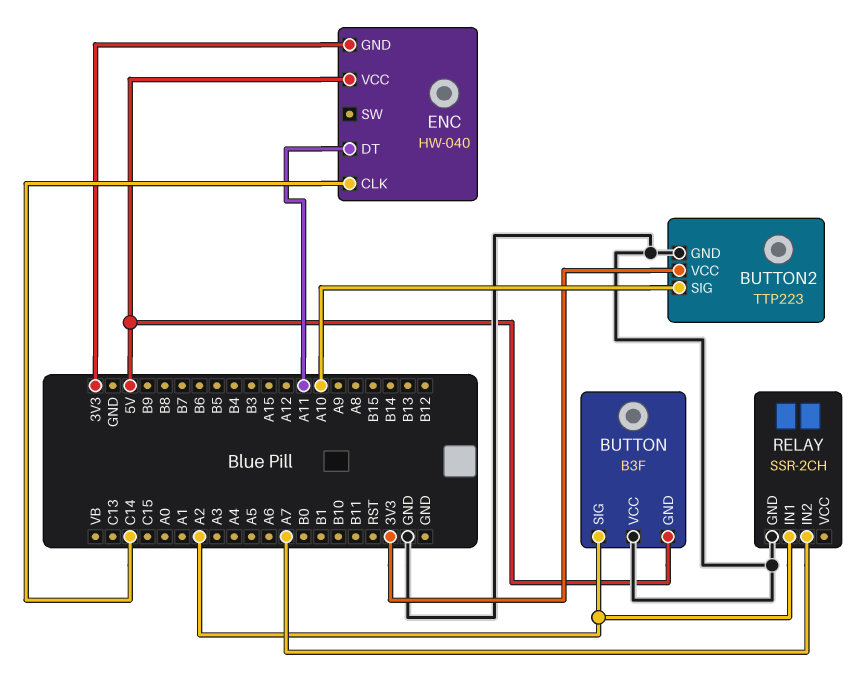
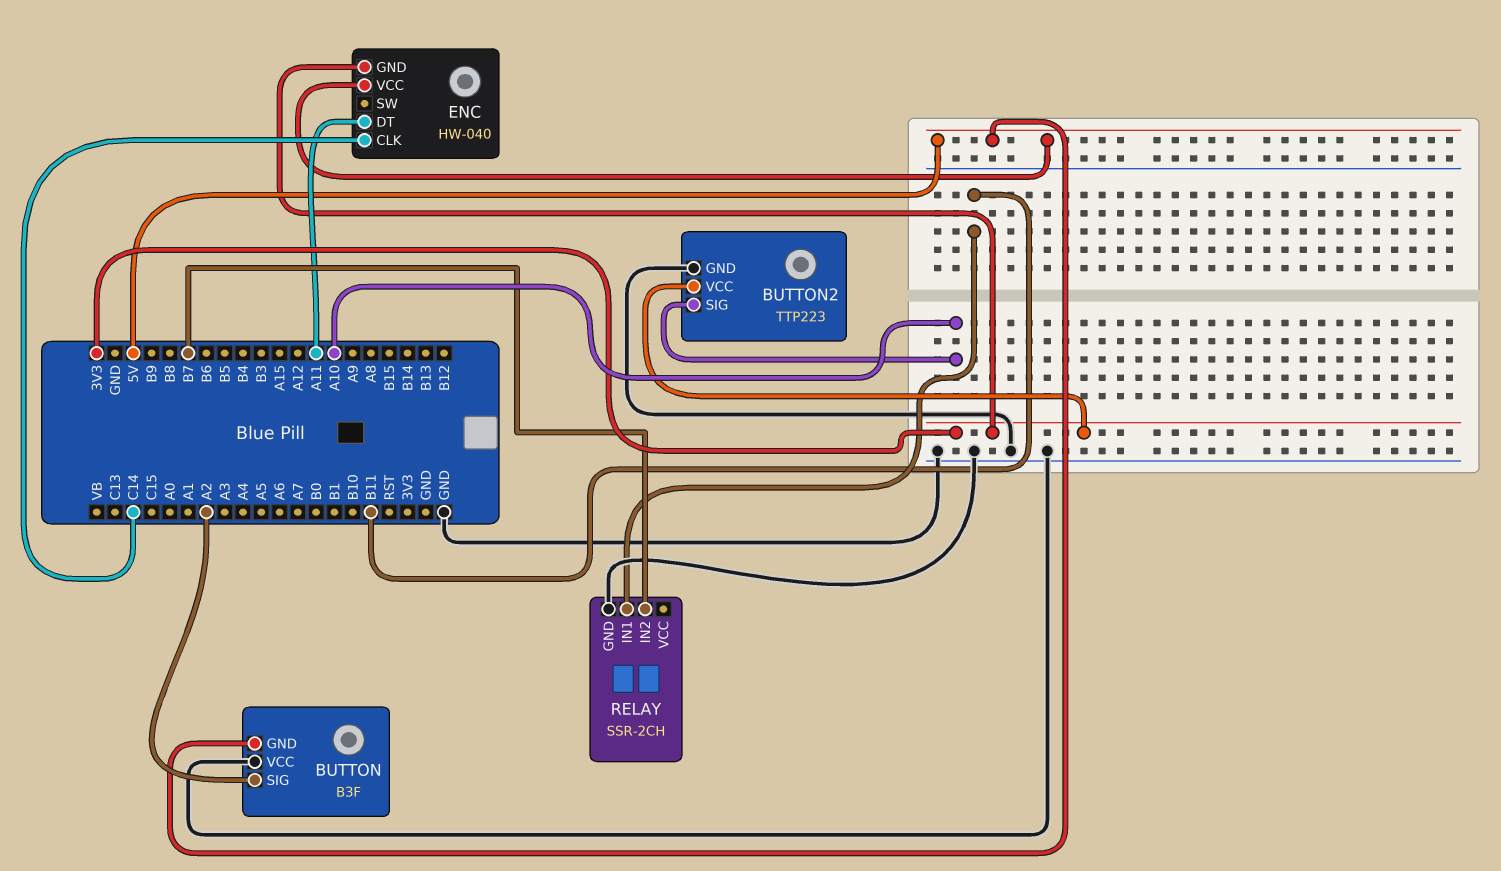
RELAY pin IN1: A2 -> B11
RELAY pin IN2: A7 -> B7

